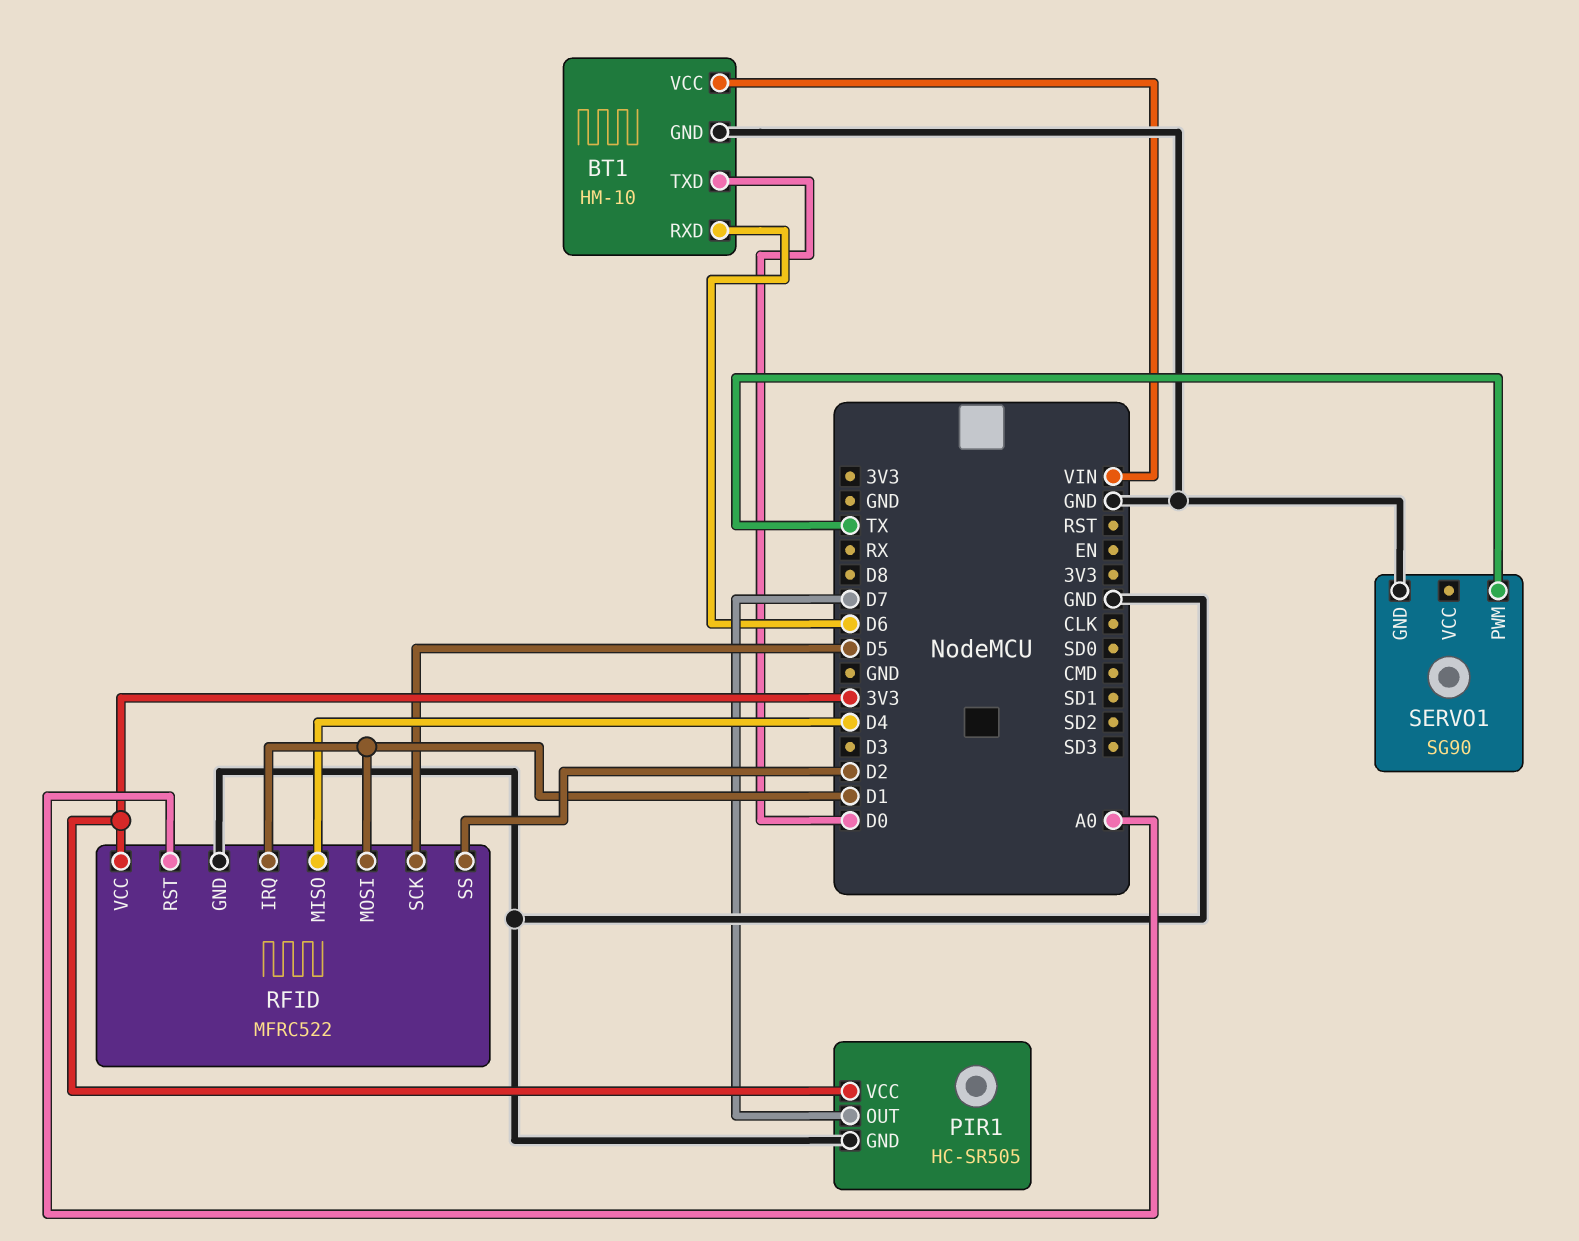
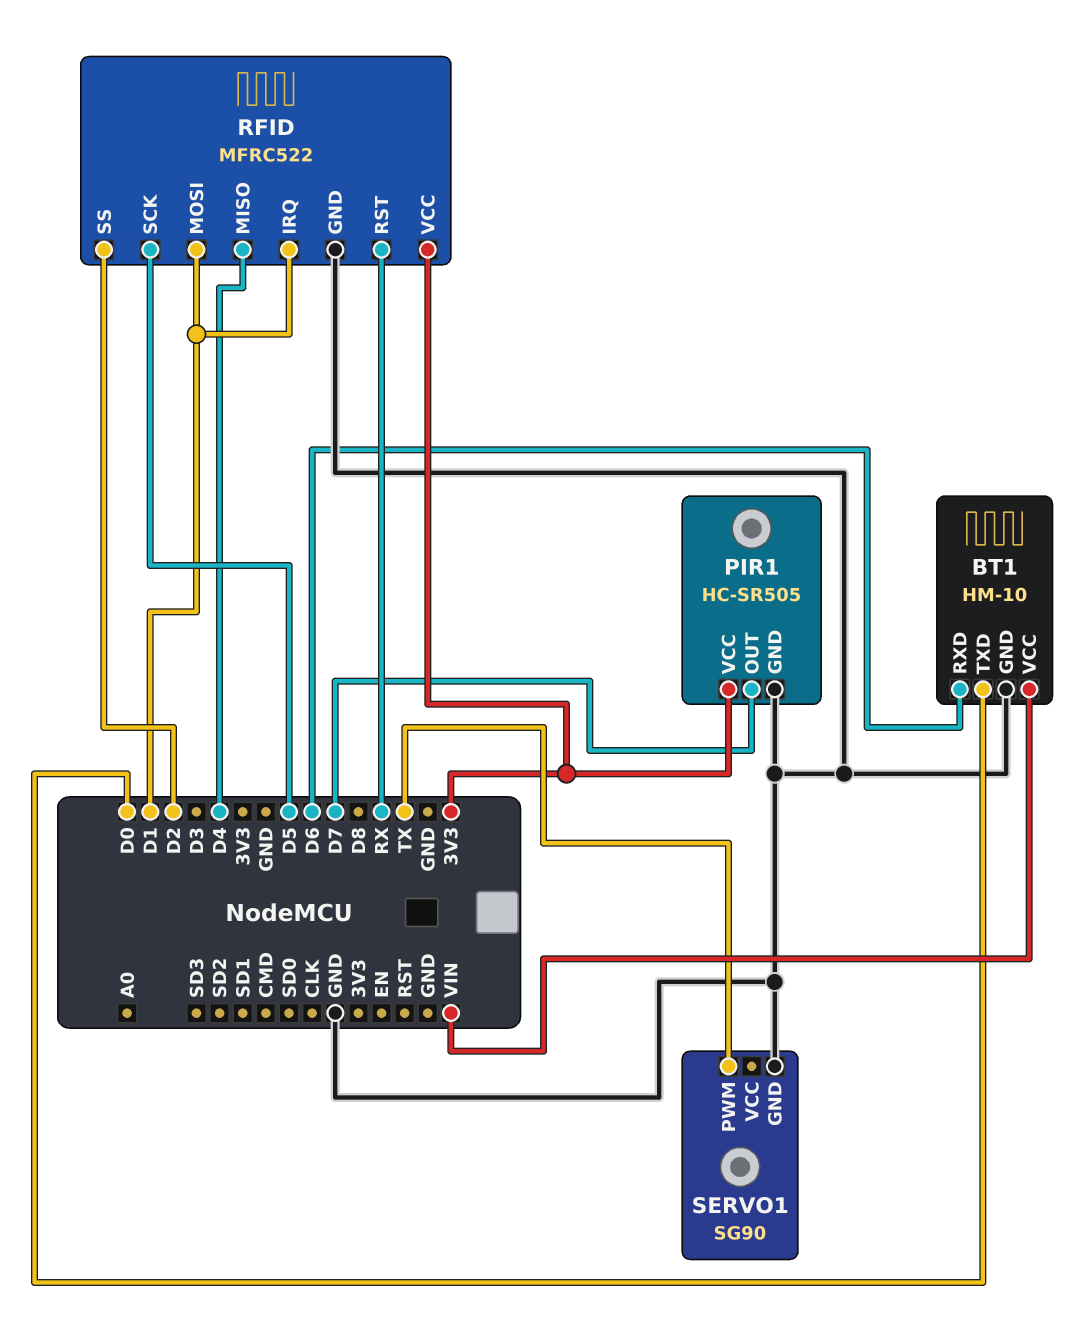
RFID pin RST: A0 -> RX

